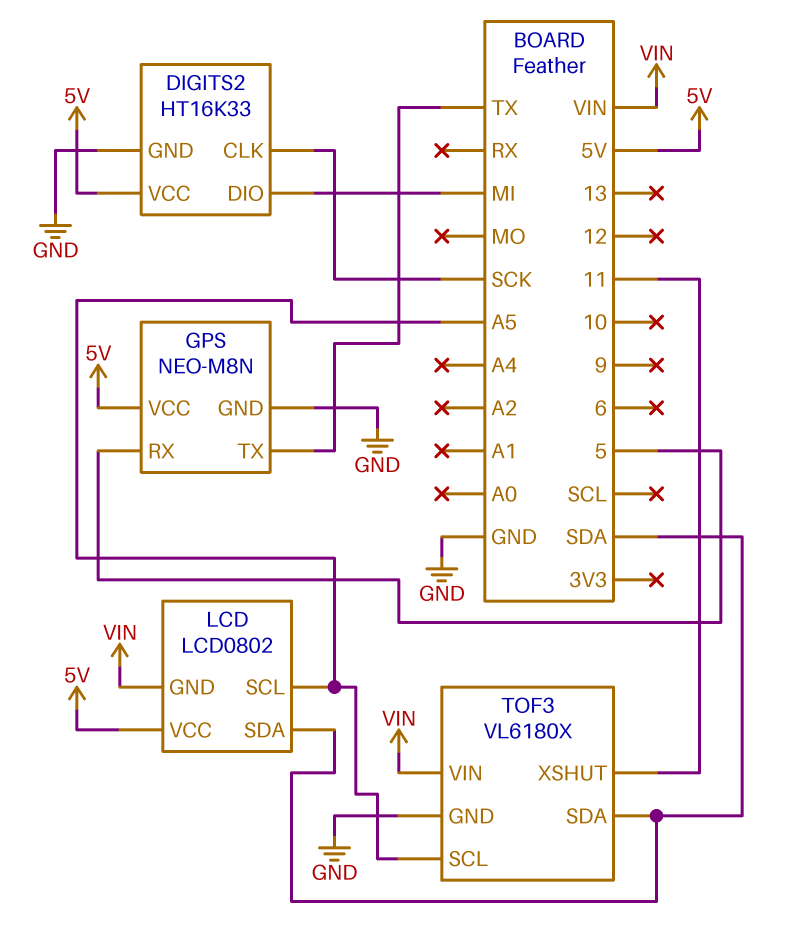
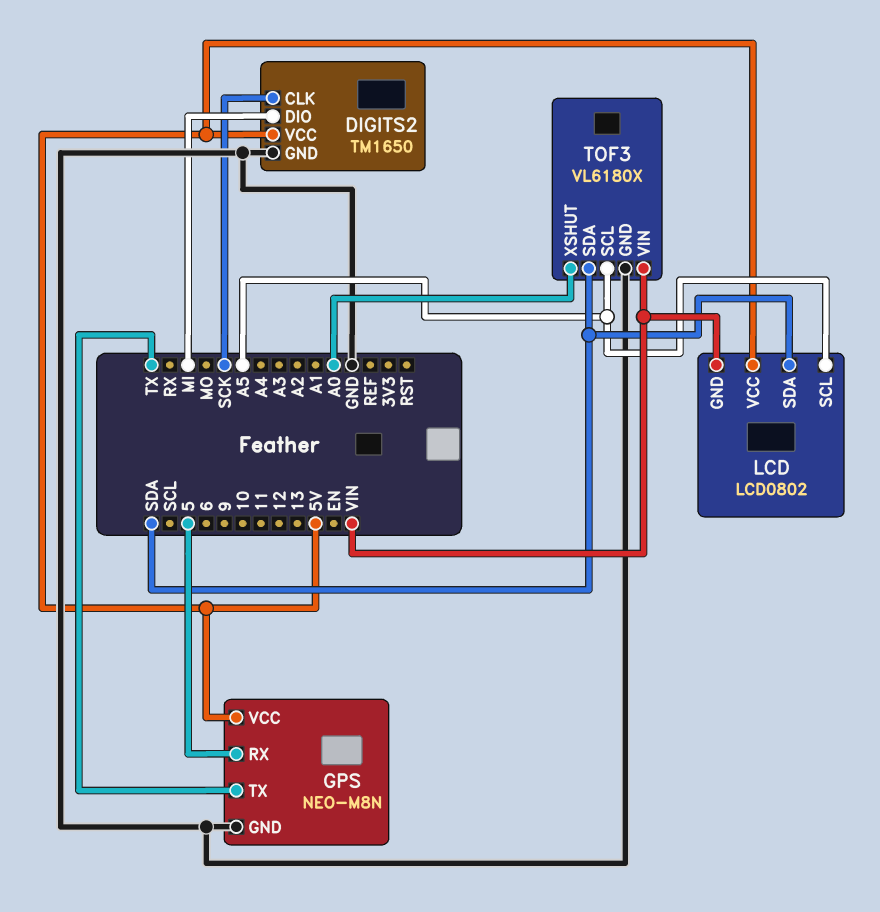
DIGITS2: HT16K33 -> TM1650
TOF3 pin XSHUT: 11 -> A0

